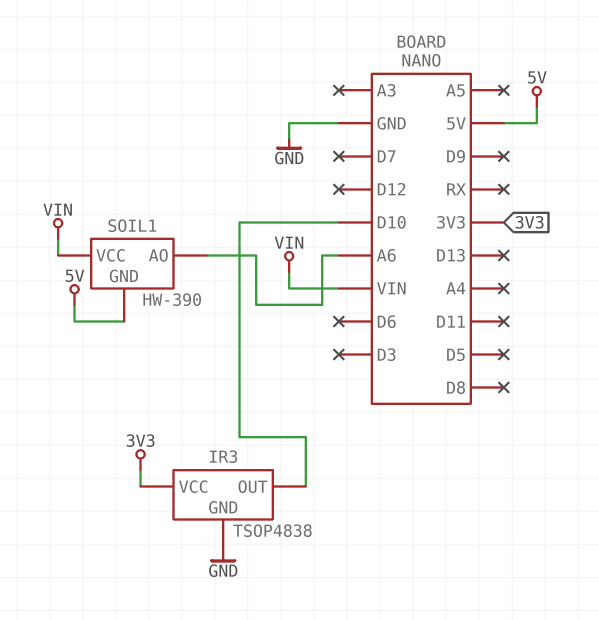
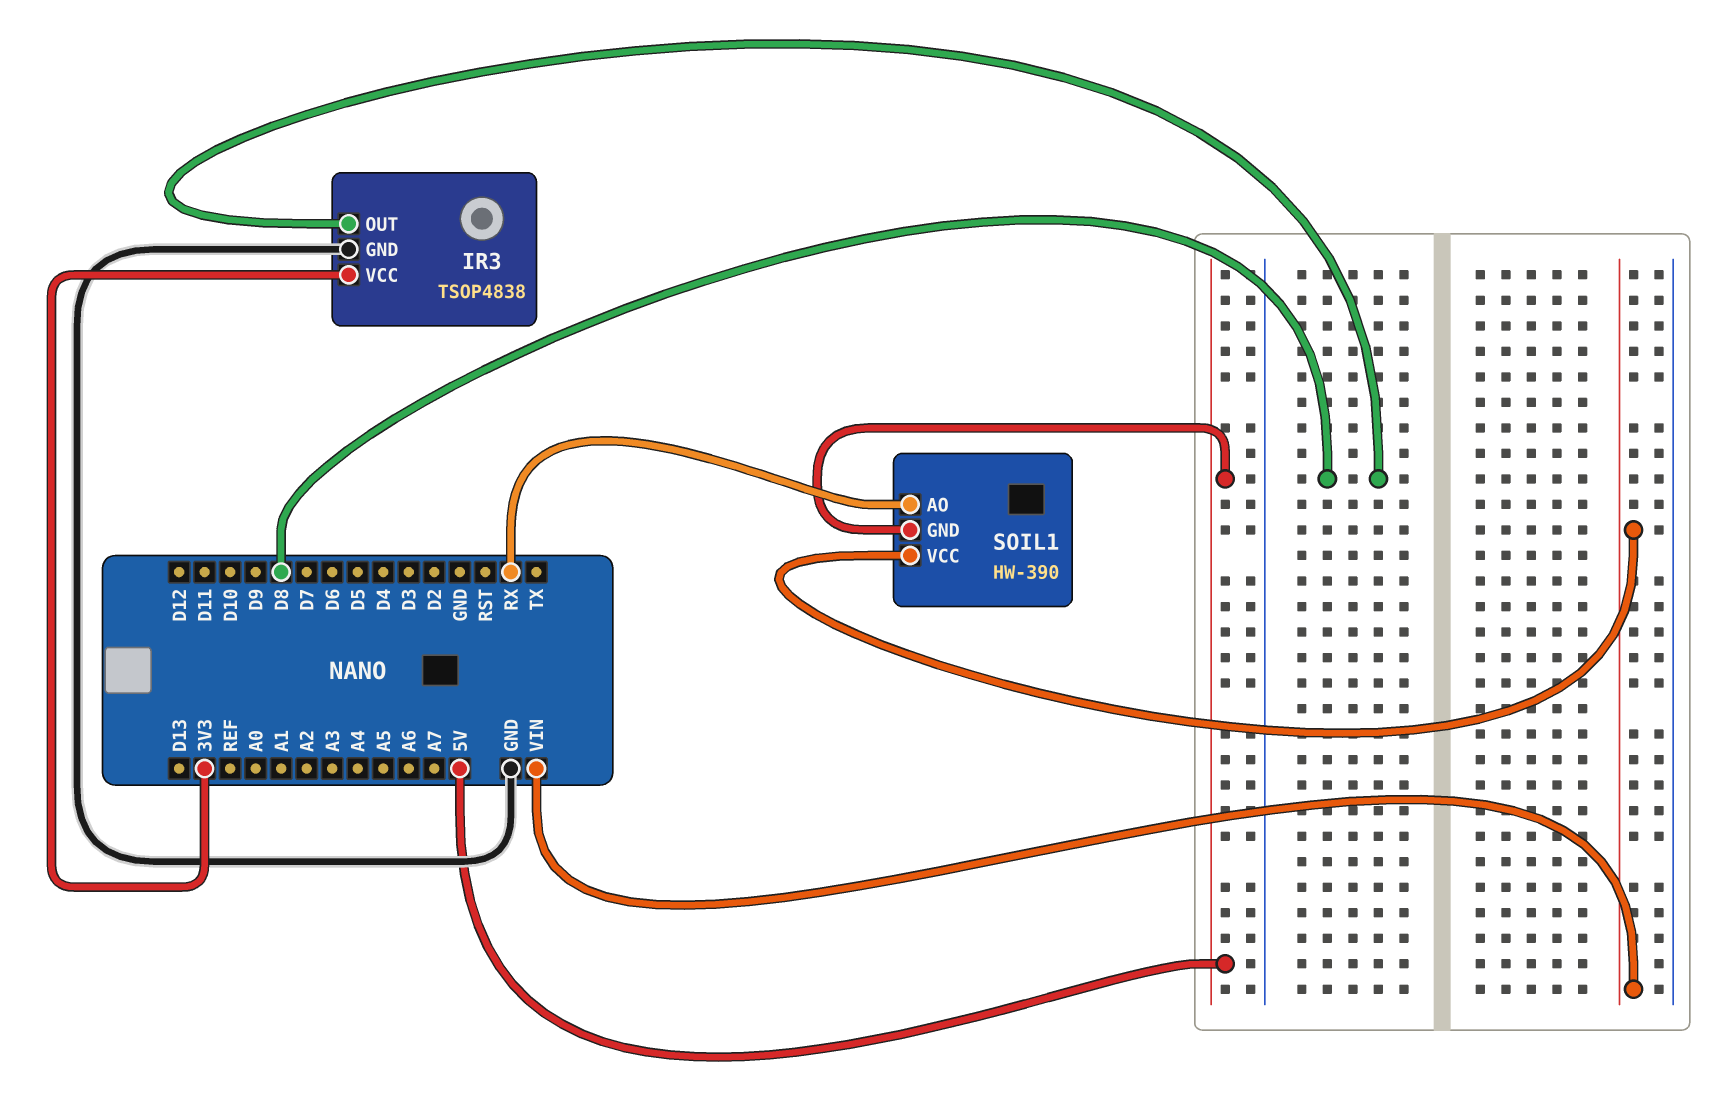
IR3 pin OUT: D10 -> D8
SOIL1 pin AO: A6 -> RX

